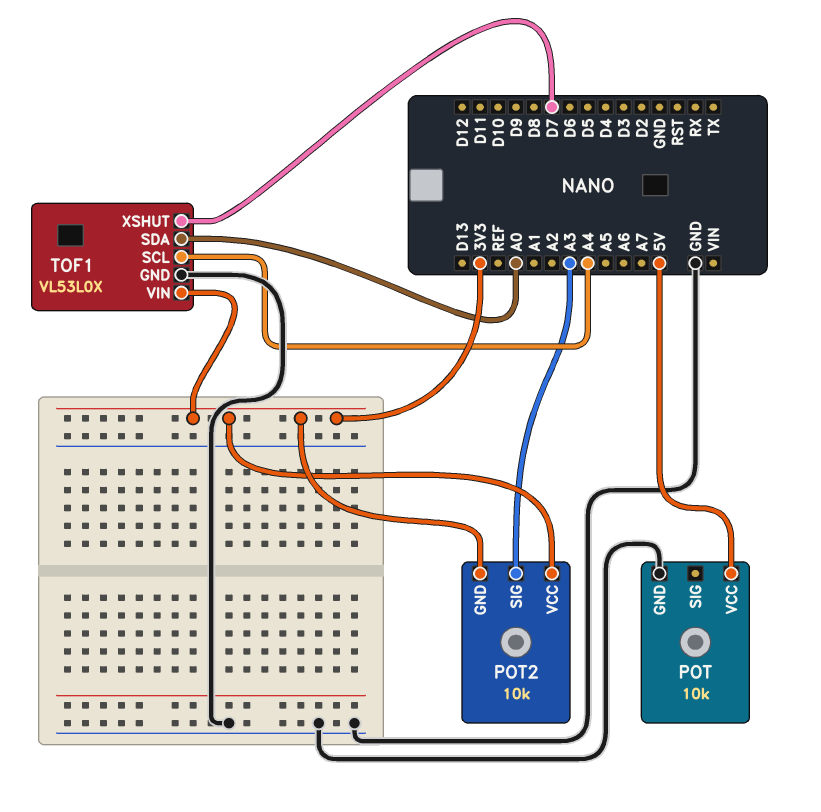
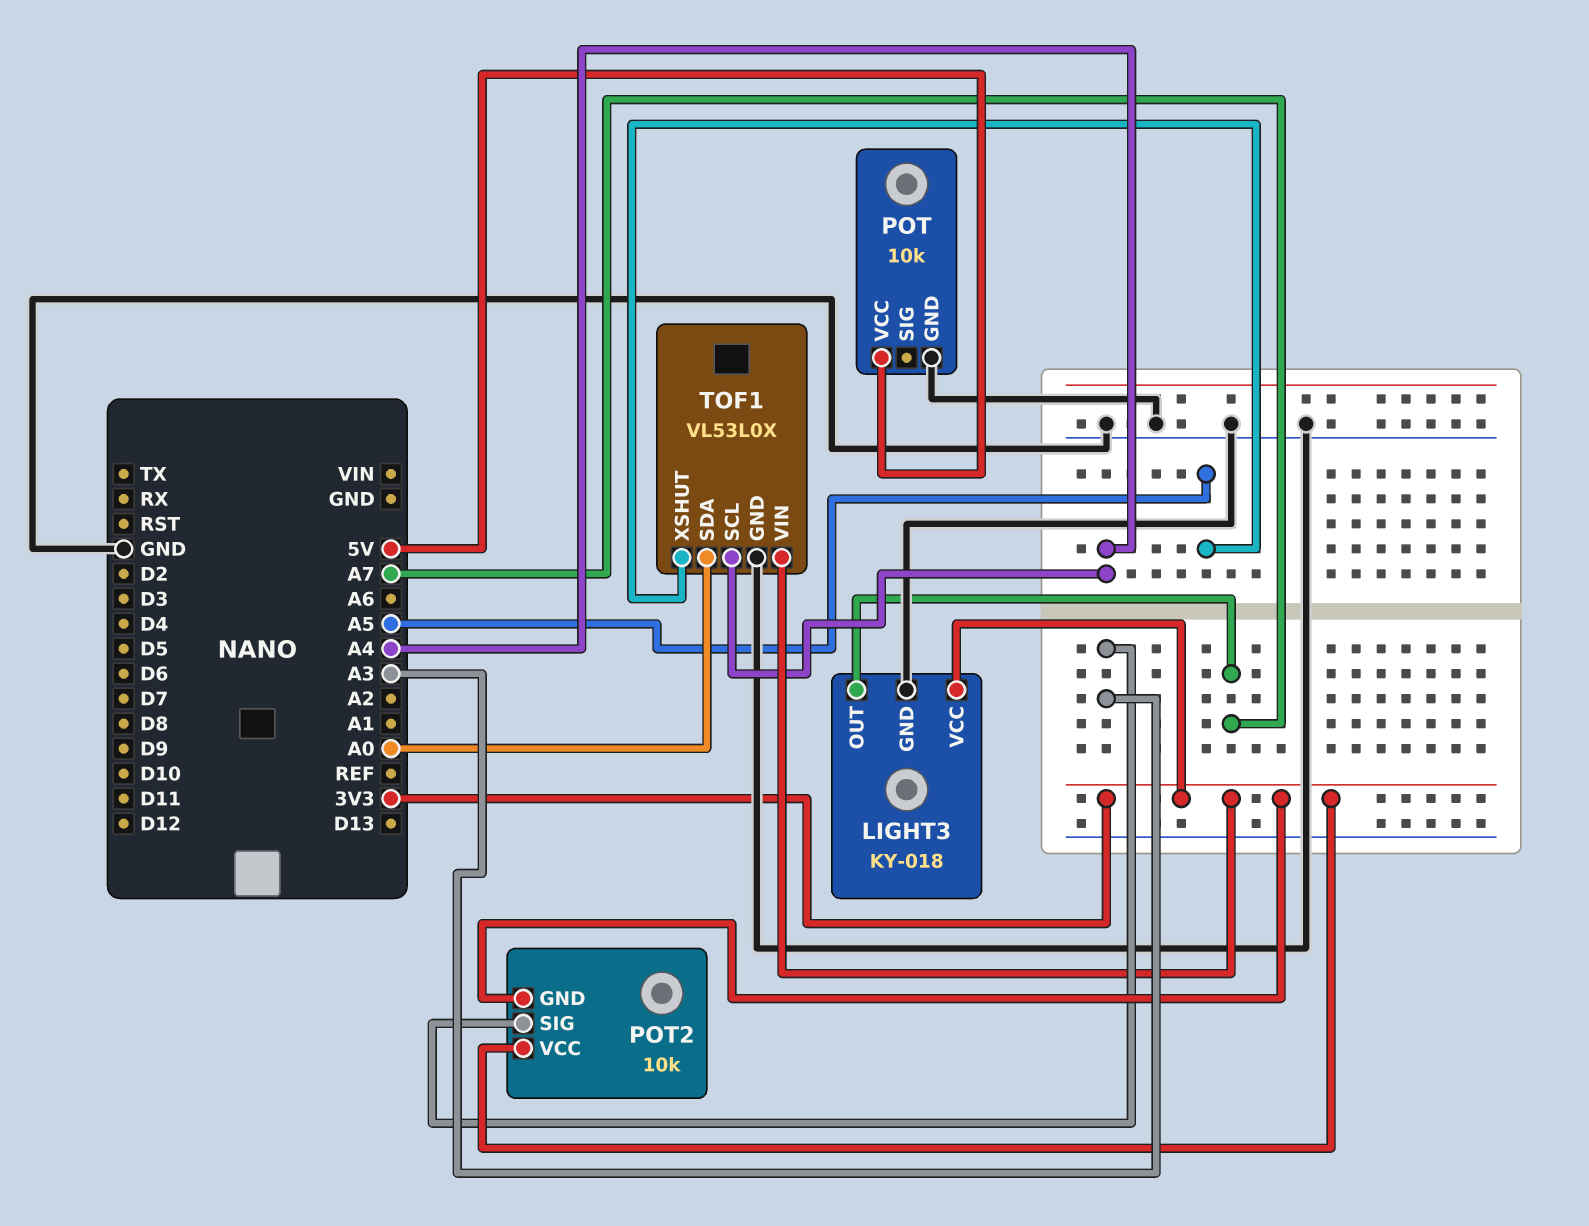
LIGHT3: none -> KY-018
LIGHT3 pin GND: none -> GND
LIGHT3 pin OUT: none -> A7
LIGHT3 pin VCC: none -> 3V3
TOF1 pin XSHUT: D7 -> A5

